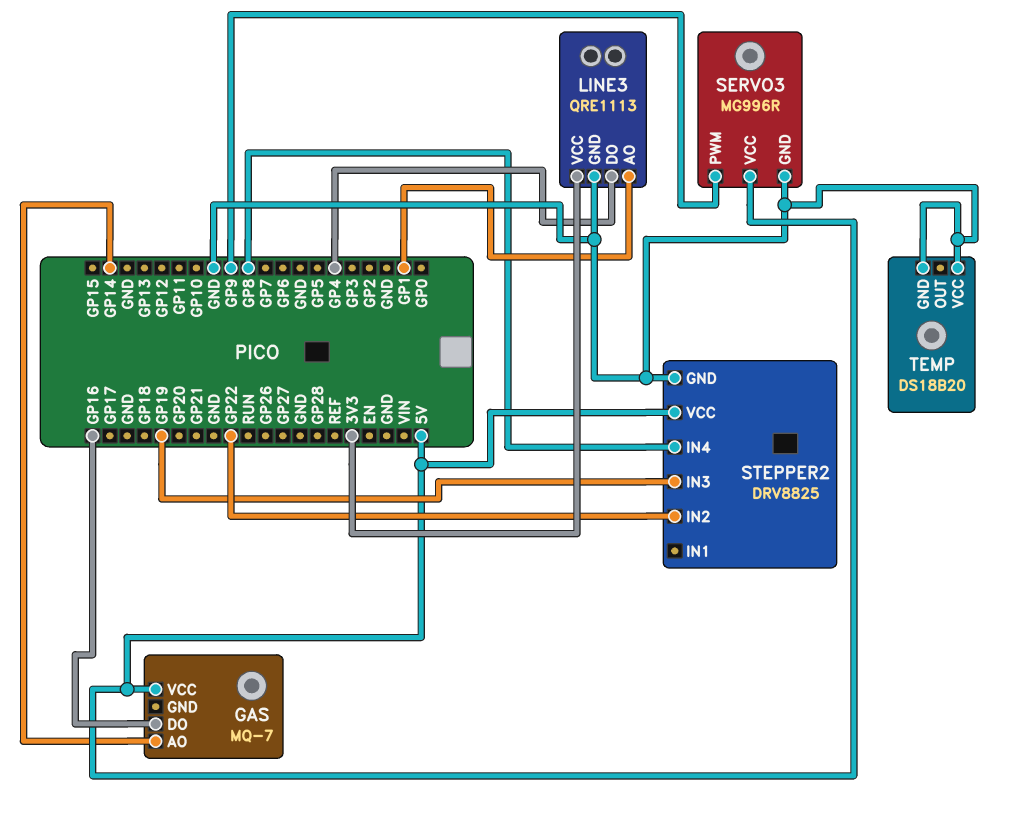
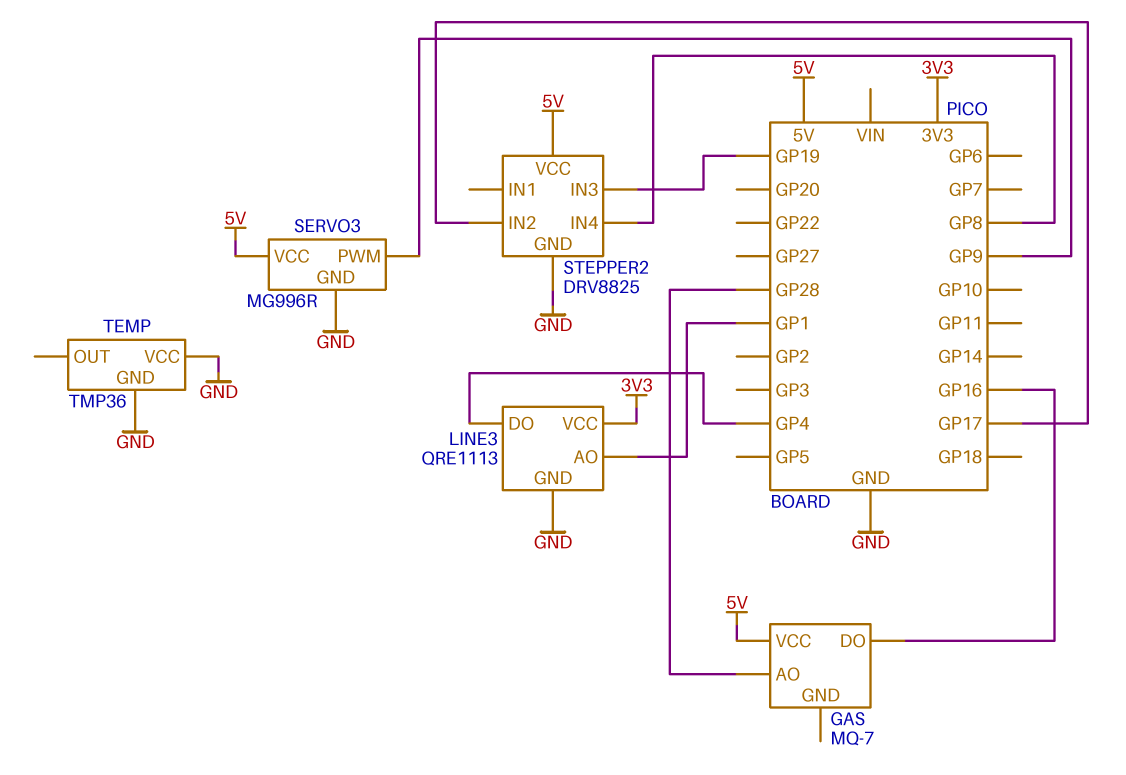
GAS pin AO: GP14 -> GP28
STEPPER2 pin IN2: GP22 -> GP17
TEMP: DS18B20 -> TMP36

